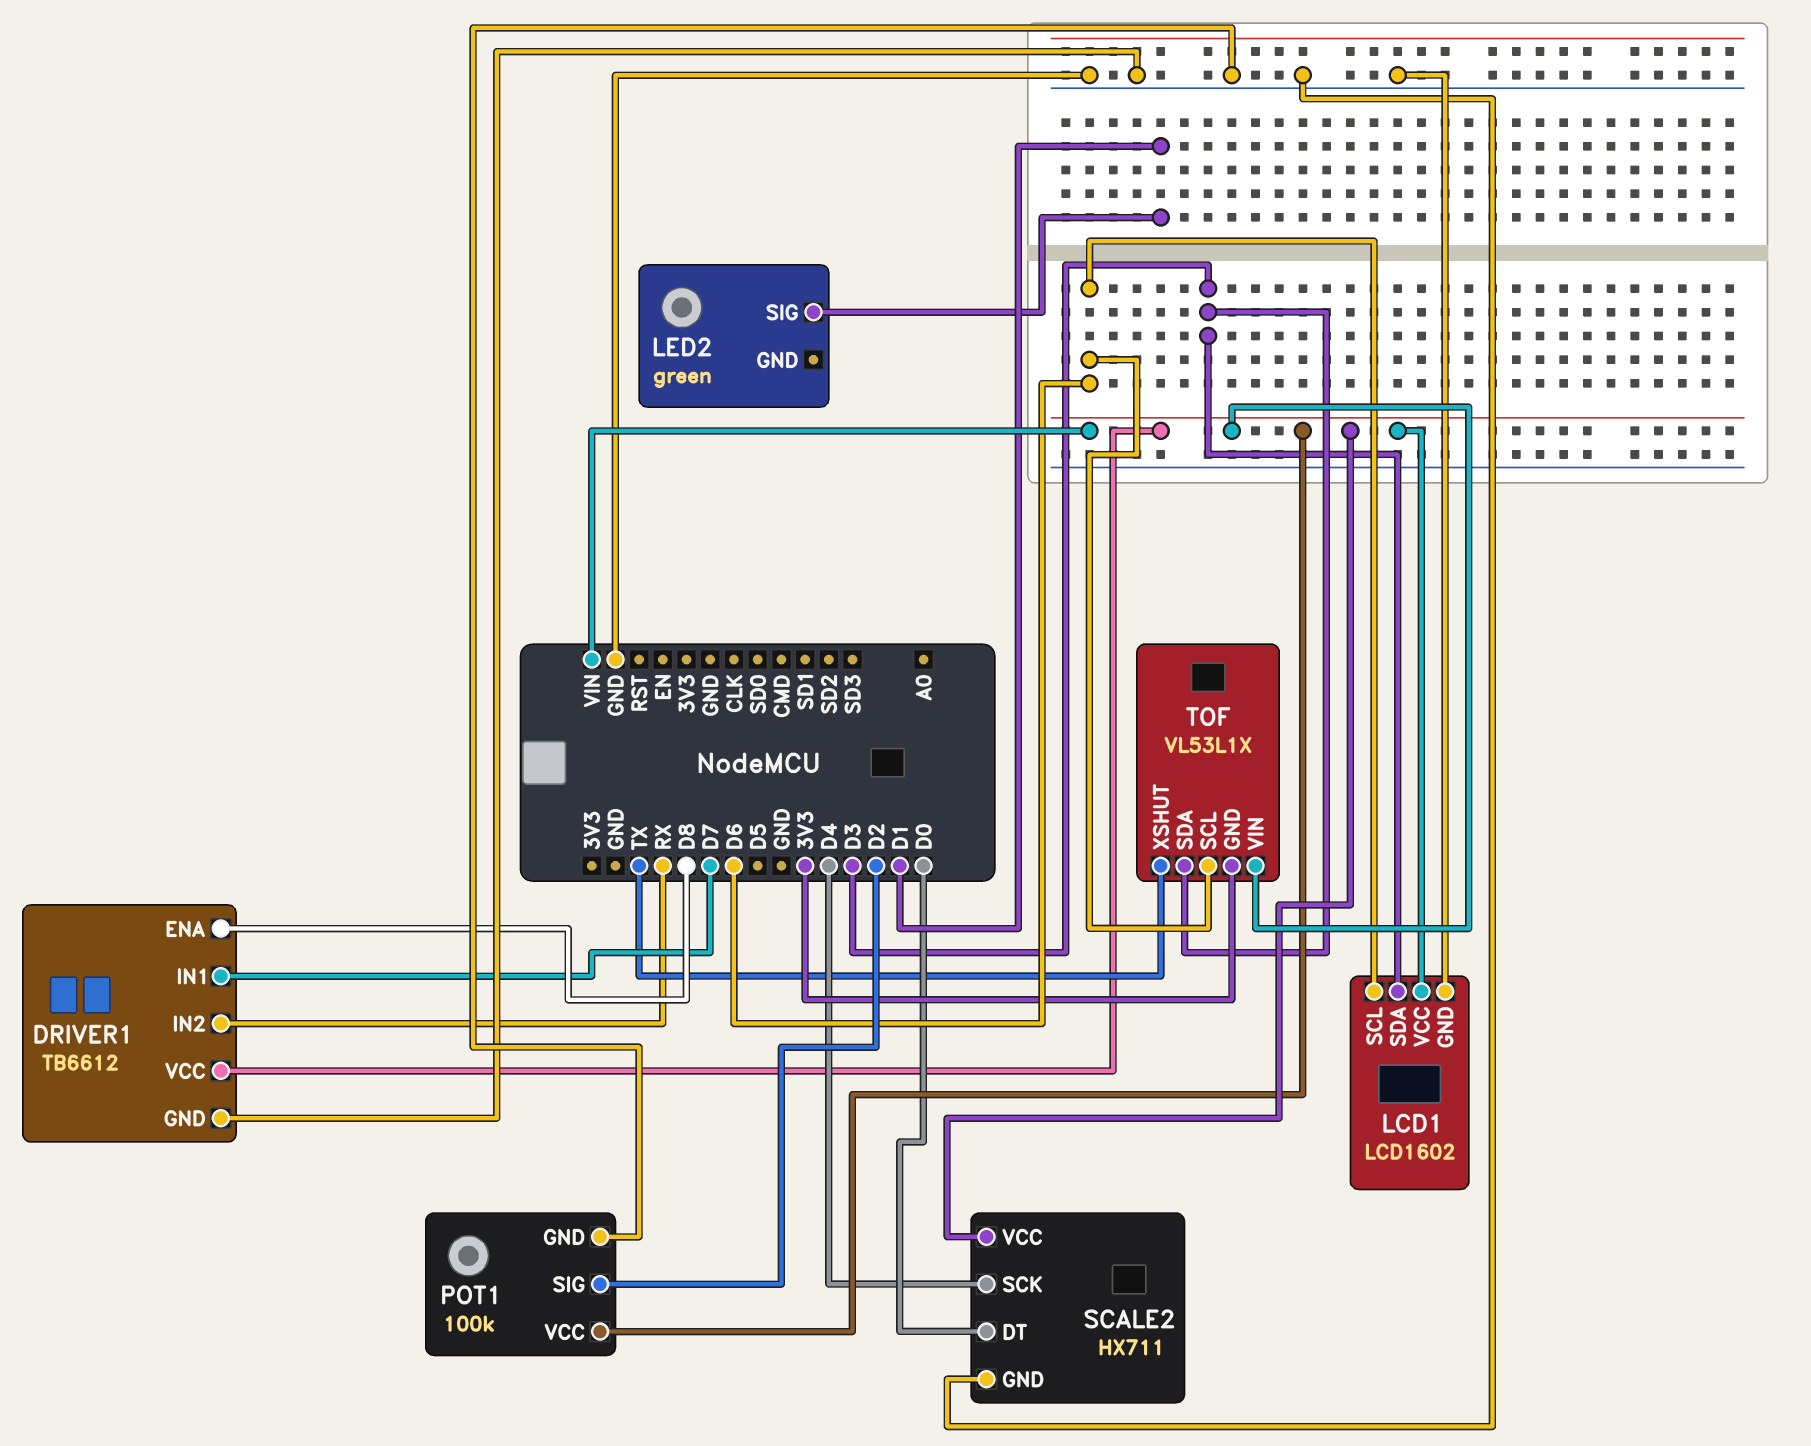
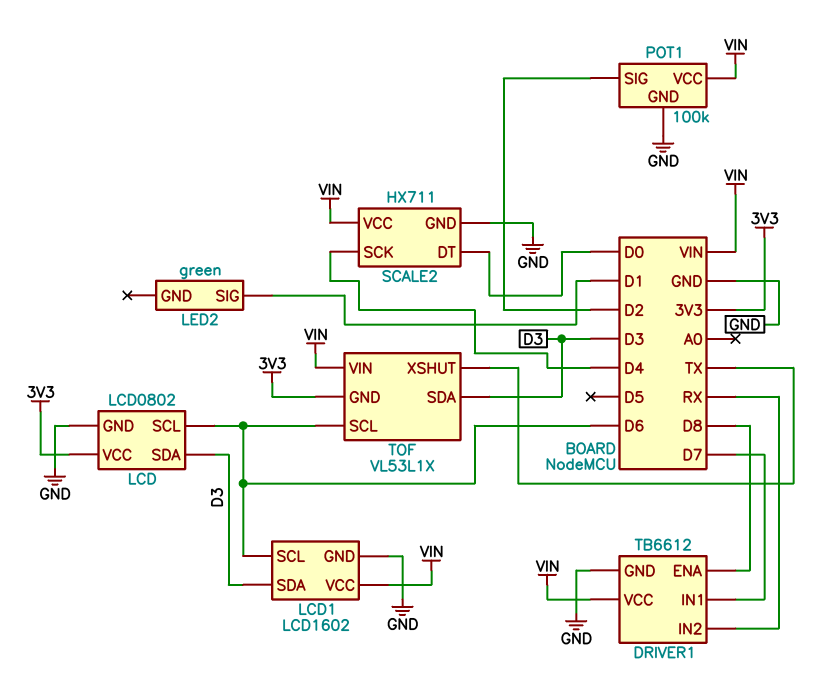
LCD: none -> LCD0802
LCD pin GND: none -> GND
LCD pin SCL: none -> D6
LCD pin SDA: none -> D3
LCD pin VCC: none -> 3V3

